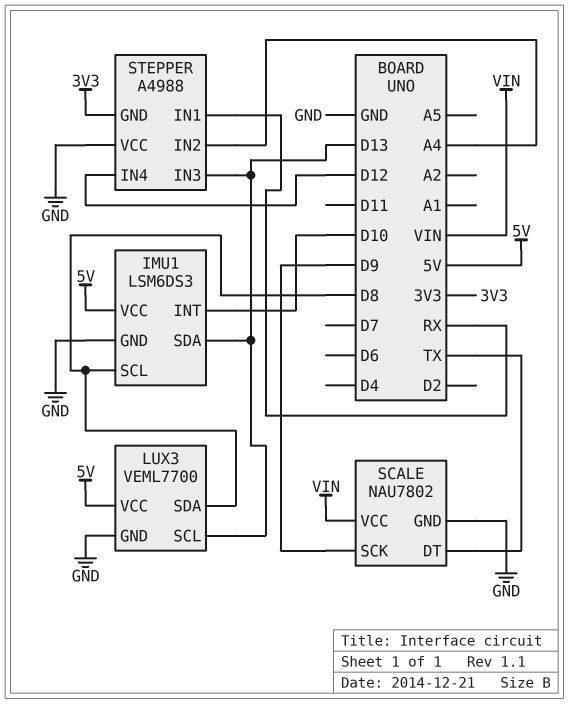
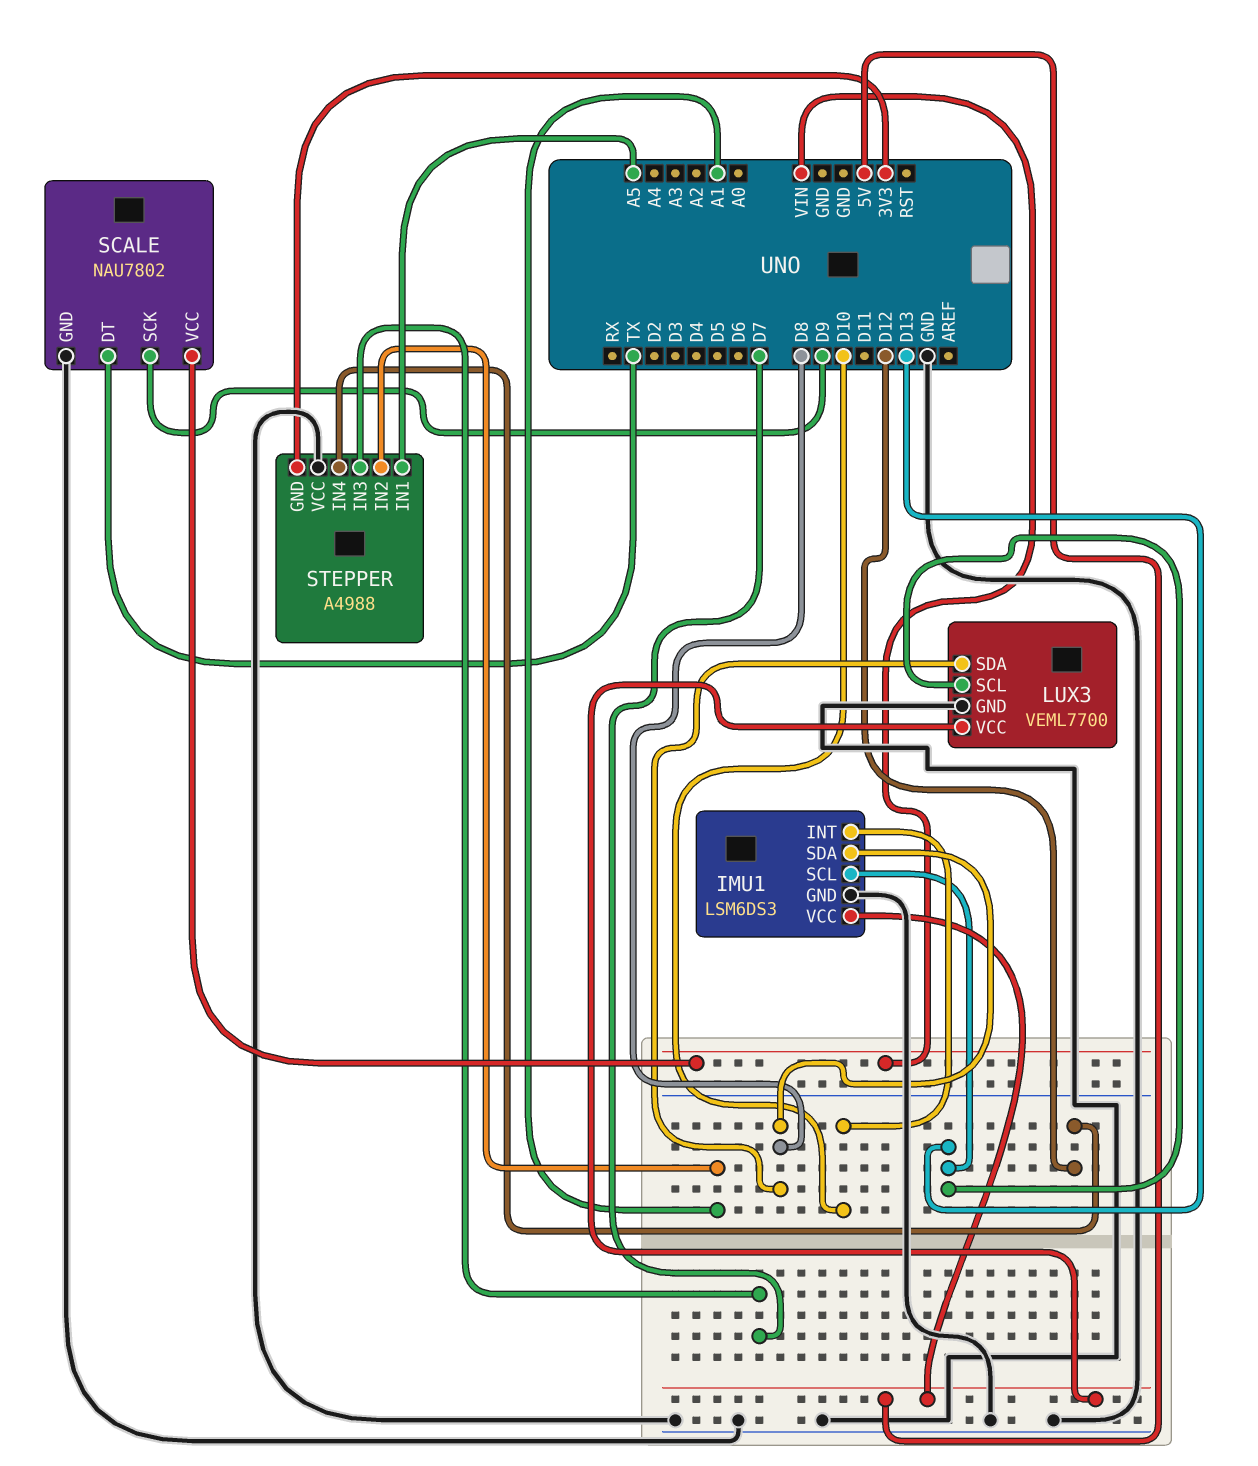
IMU1 pin SCL: D8 -> D13
IMU1 pin SDA: D13 -> D8
STEPPER pin IN1: RX -> A5
STEPPER pin IN2: A4 -> A1
STEPPER pin IN3: D13 -> D7

